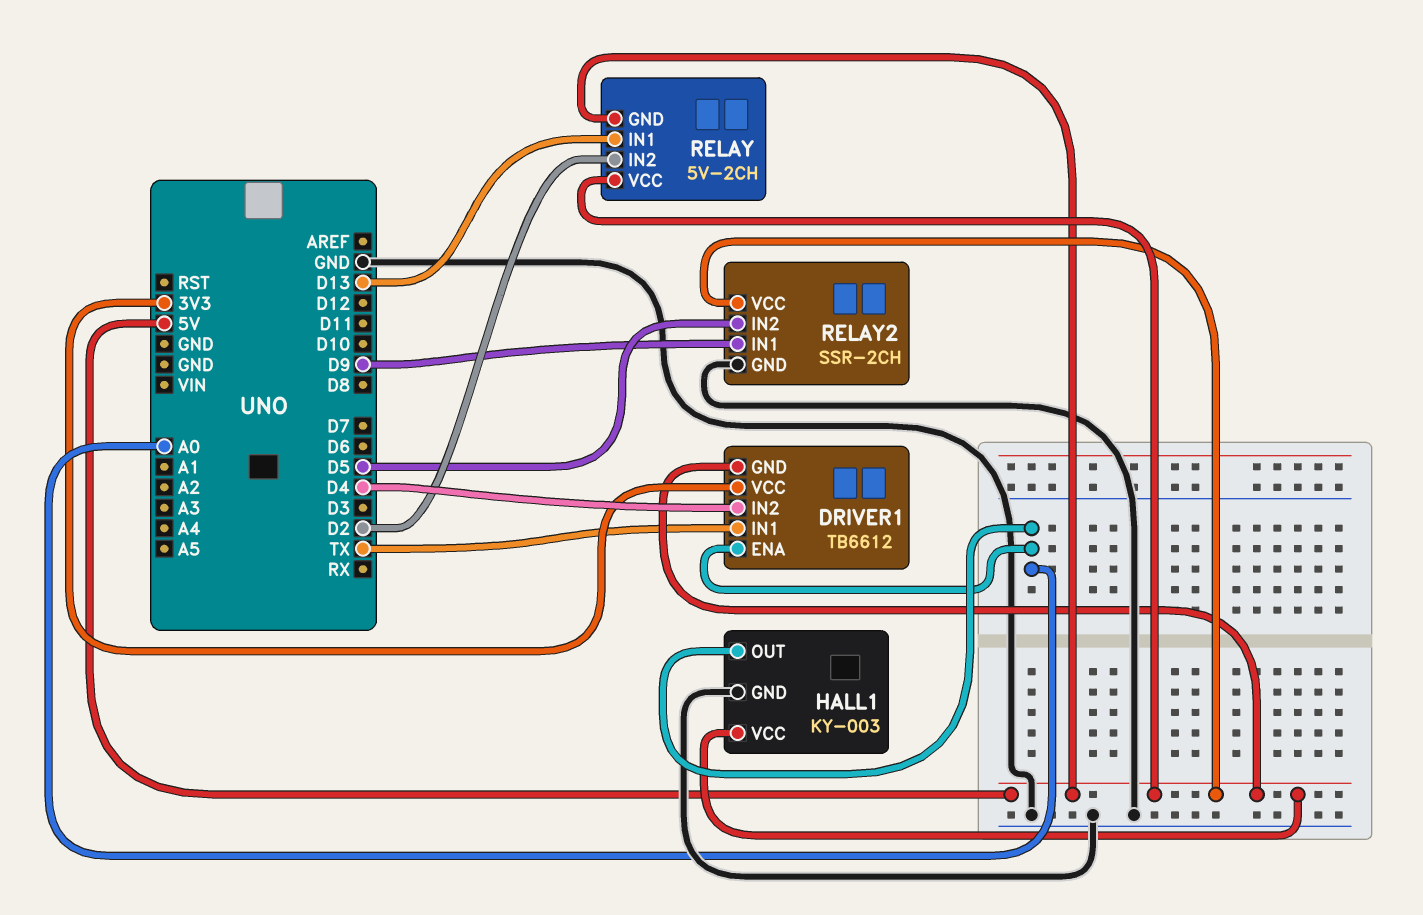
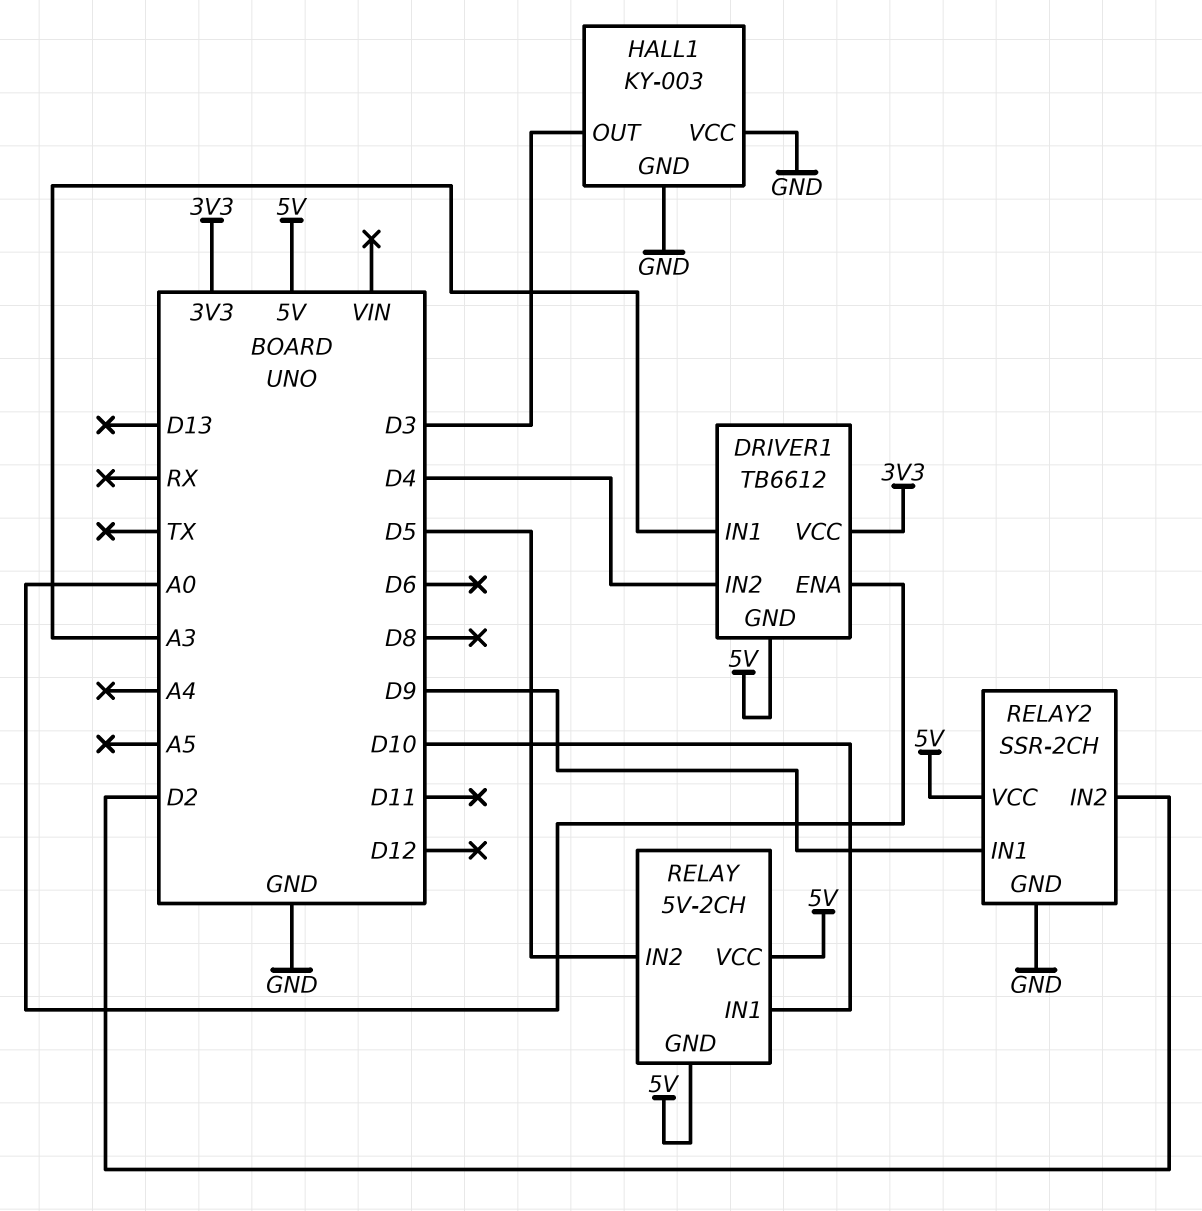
DRIVER1 pin IN1: TX -> A3
HALL1 pin OUT: A0 -> D3
HALL1 pin VCC: 5V -> GND
RELAY pin IN1: D13 -> D10
RELAY pin IN2: D2 -> D5
RELAY2 pin IN2: D5 -> D2

